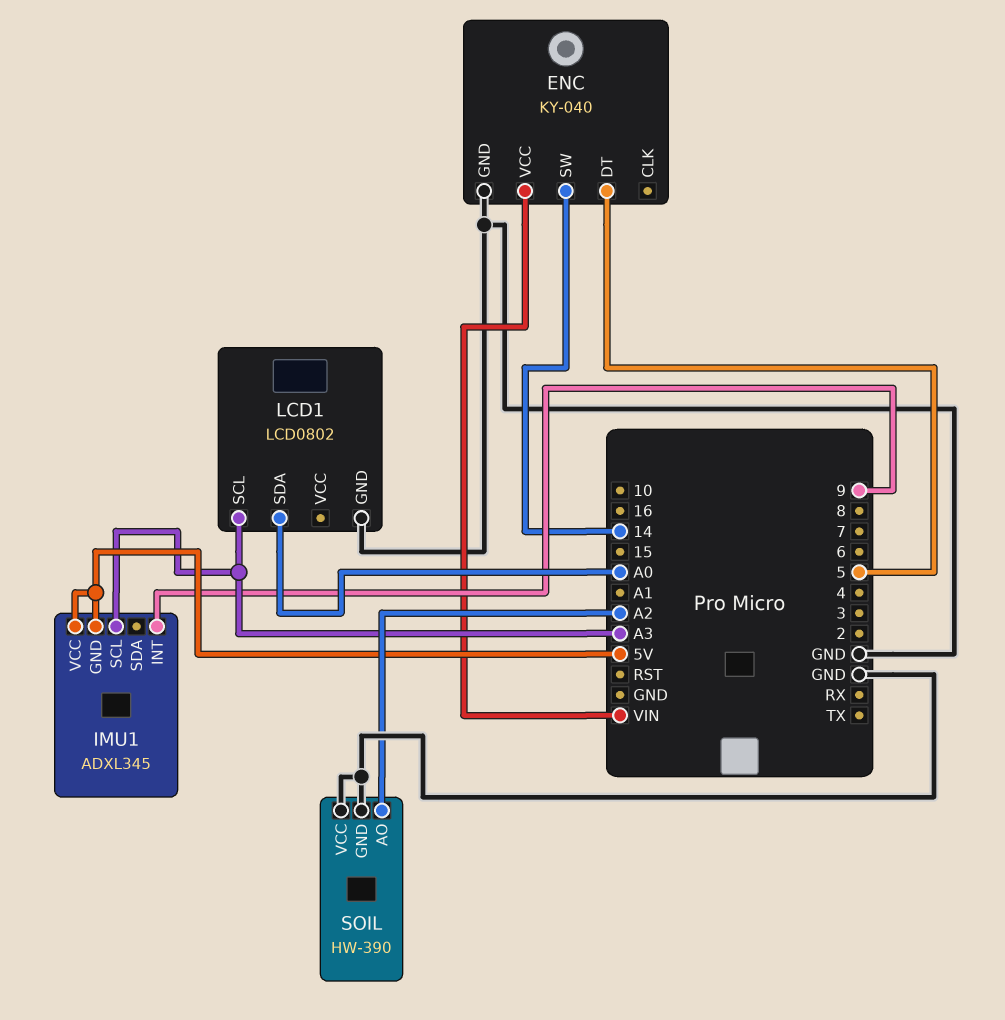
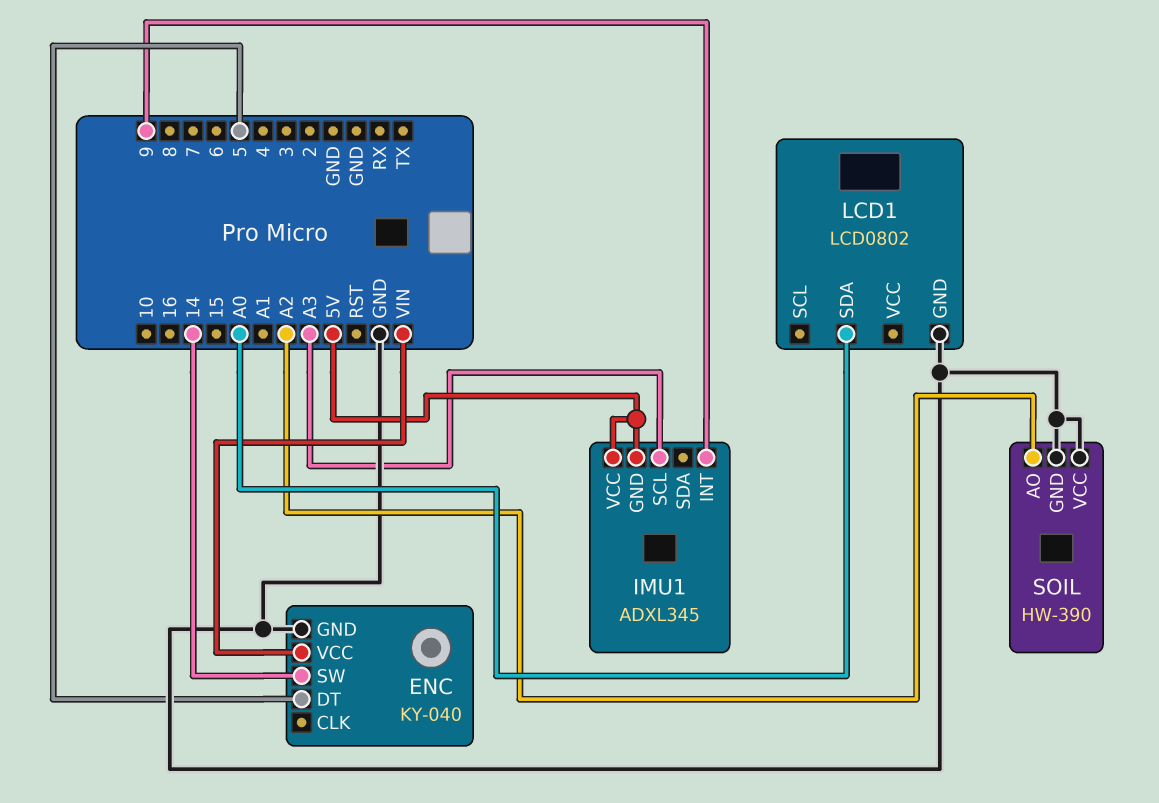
LCD1 pin SCL: A3 -> none

